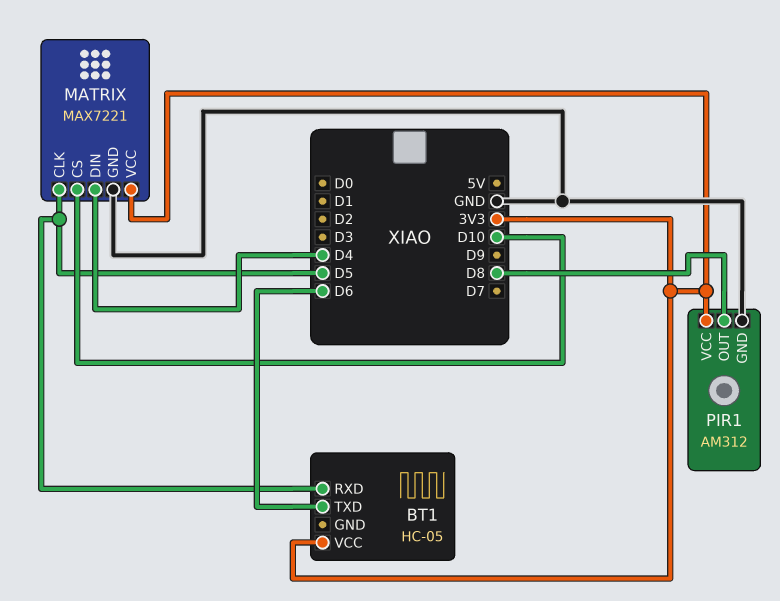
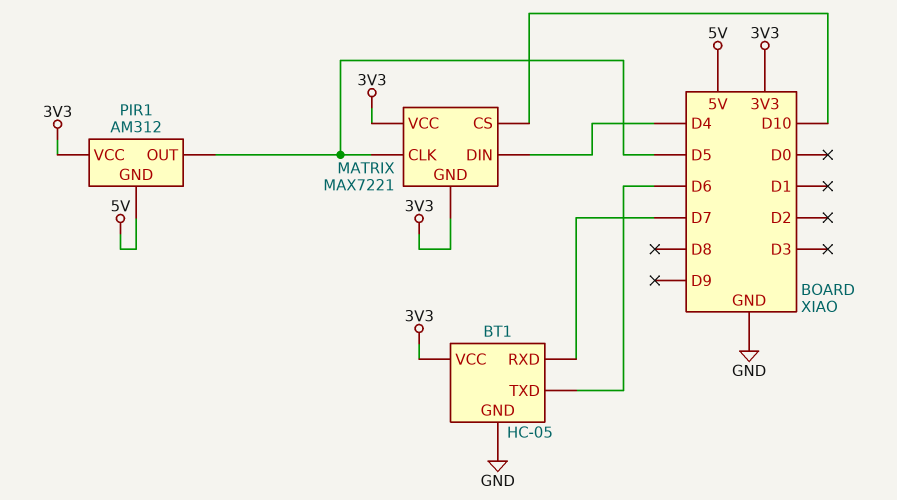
BT1 pin GND: none -> GND
BT1 pin RXD: D5 -> D7
MATRIX pin GND: GND -> 3V3
PIR1 pin GND: GND -> 5V
PIR1 pin OUT: D8 -> D5

